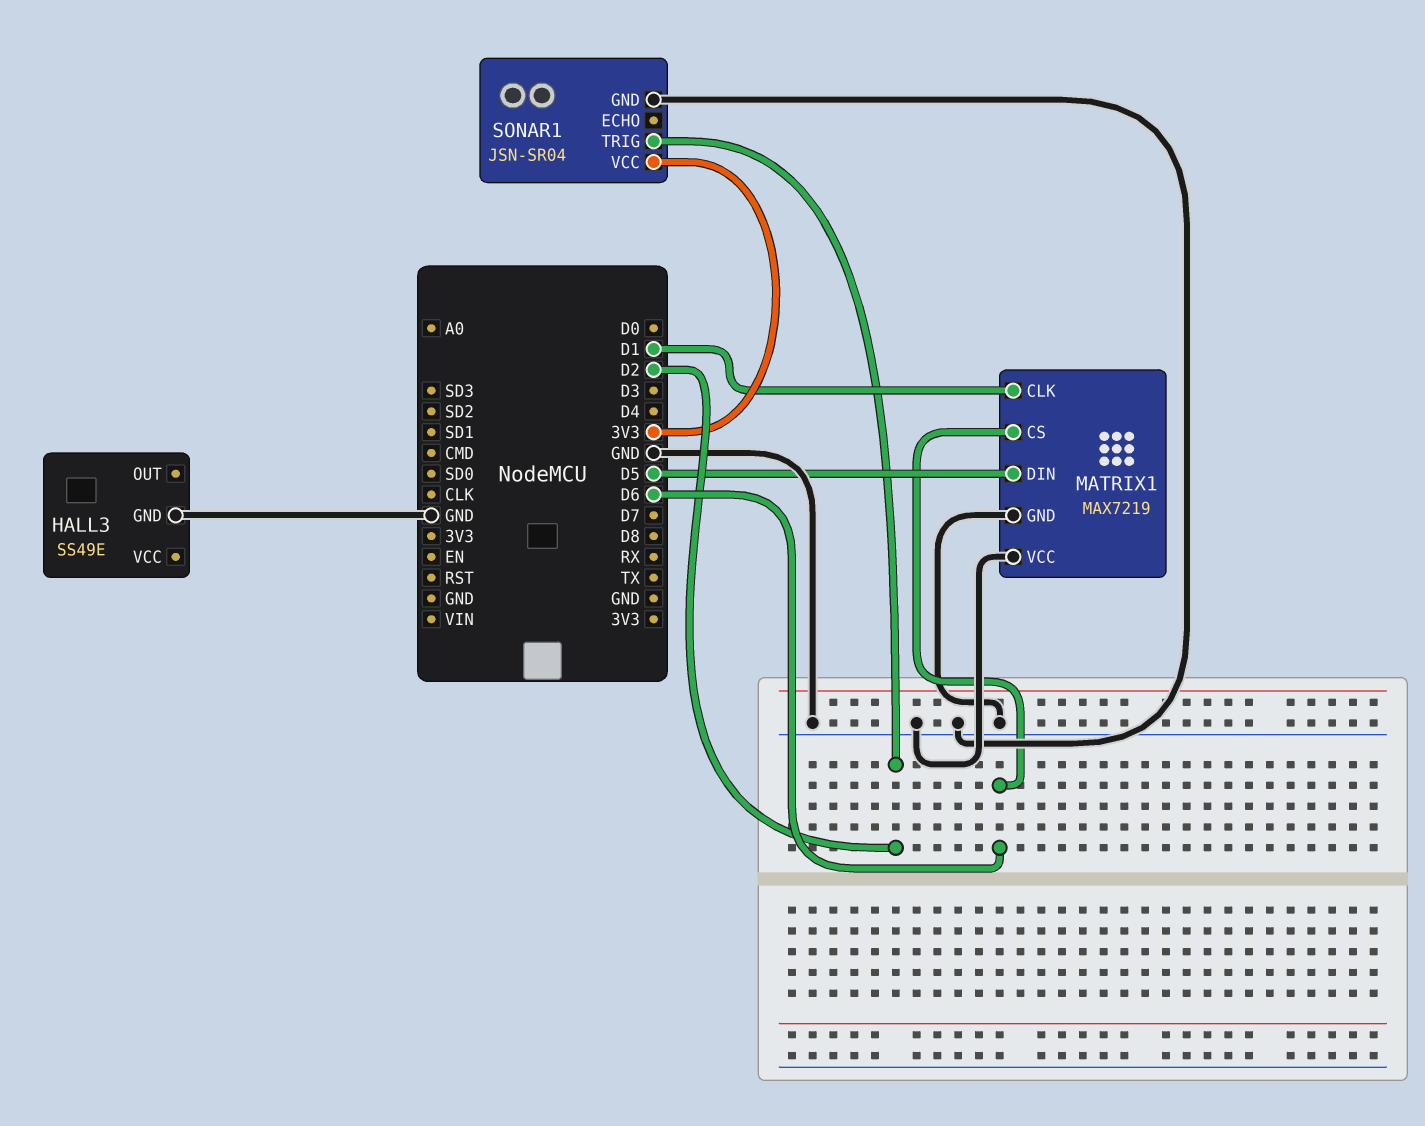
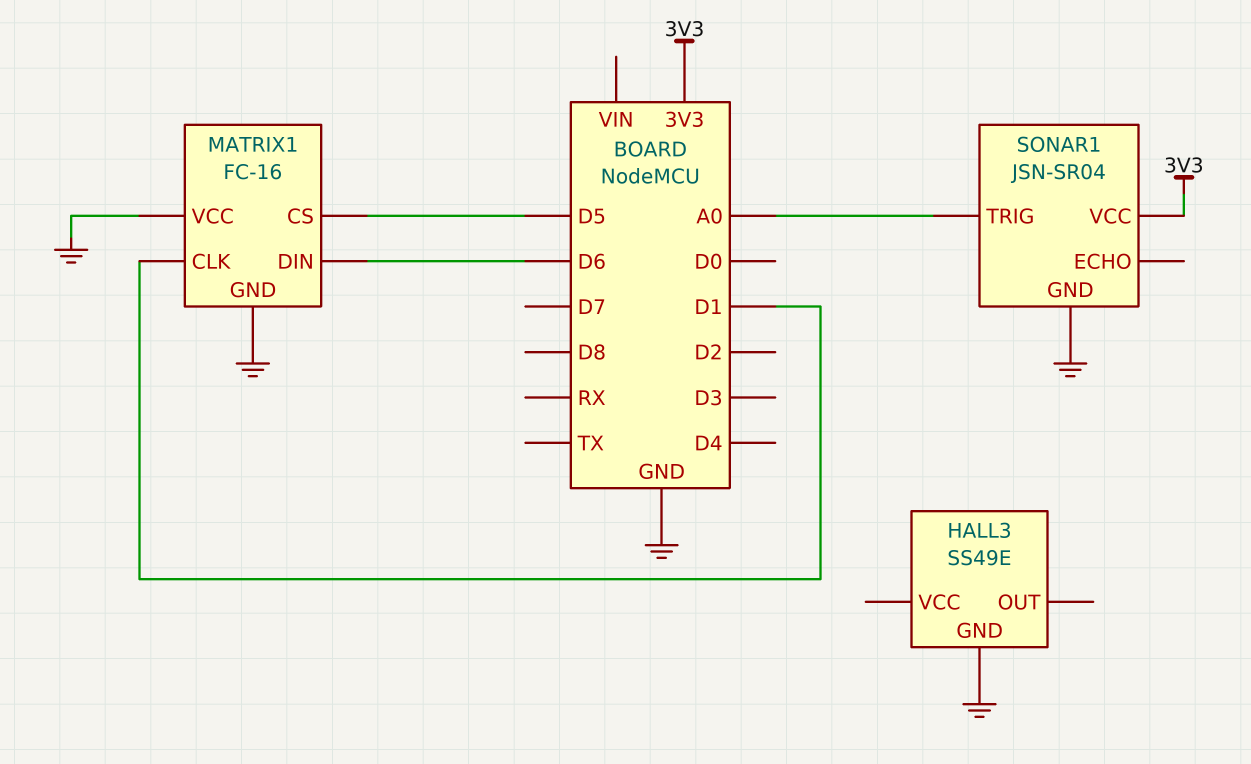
MATRIX1: MAX7219 -> FC-16
MATRIX1 pin CS: D6 -> D5
MATRIX1 pin DIN: D5 -> D6
SONAR1 pin TRIG: D2 -> A0

